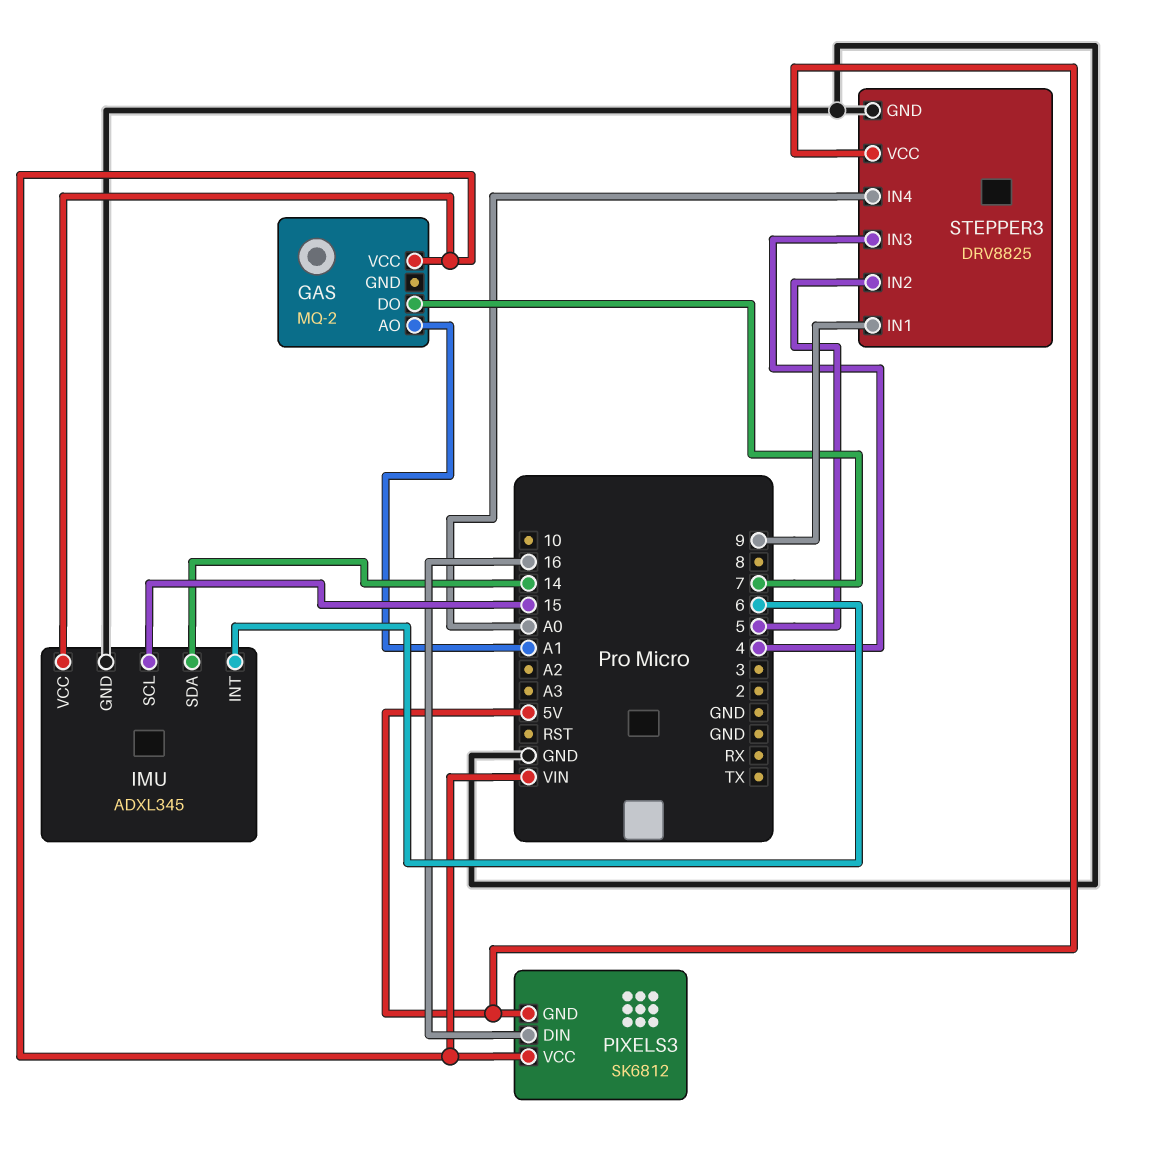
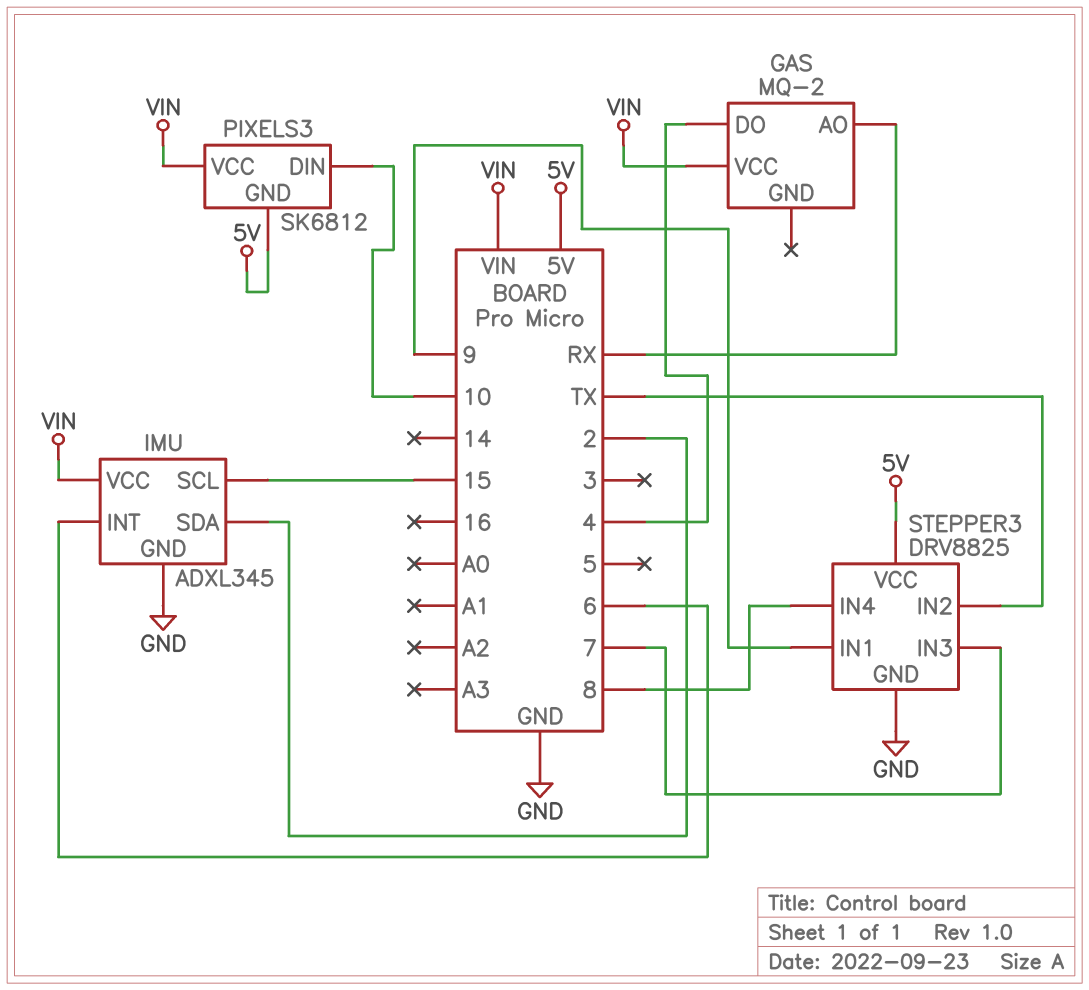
GAS pin AO: A1 -> RX
GAS pin DO: 7 -> 4
IMU pin SDA: 14 -> 2
PIXELS3 pin DIN: 16 -> 10
STEPPER3 pin IN2: 5 -> TX
STEPPER3 pin IN3: 4 -> 7
STEPPER3 pin IN4: A0 -> 8

